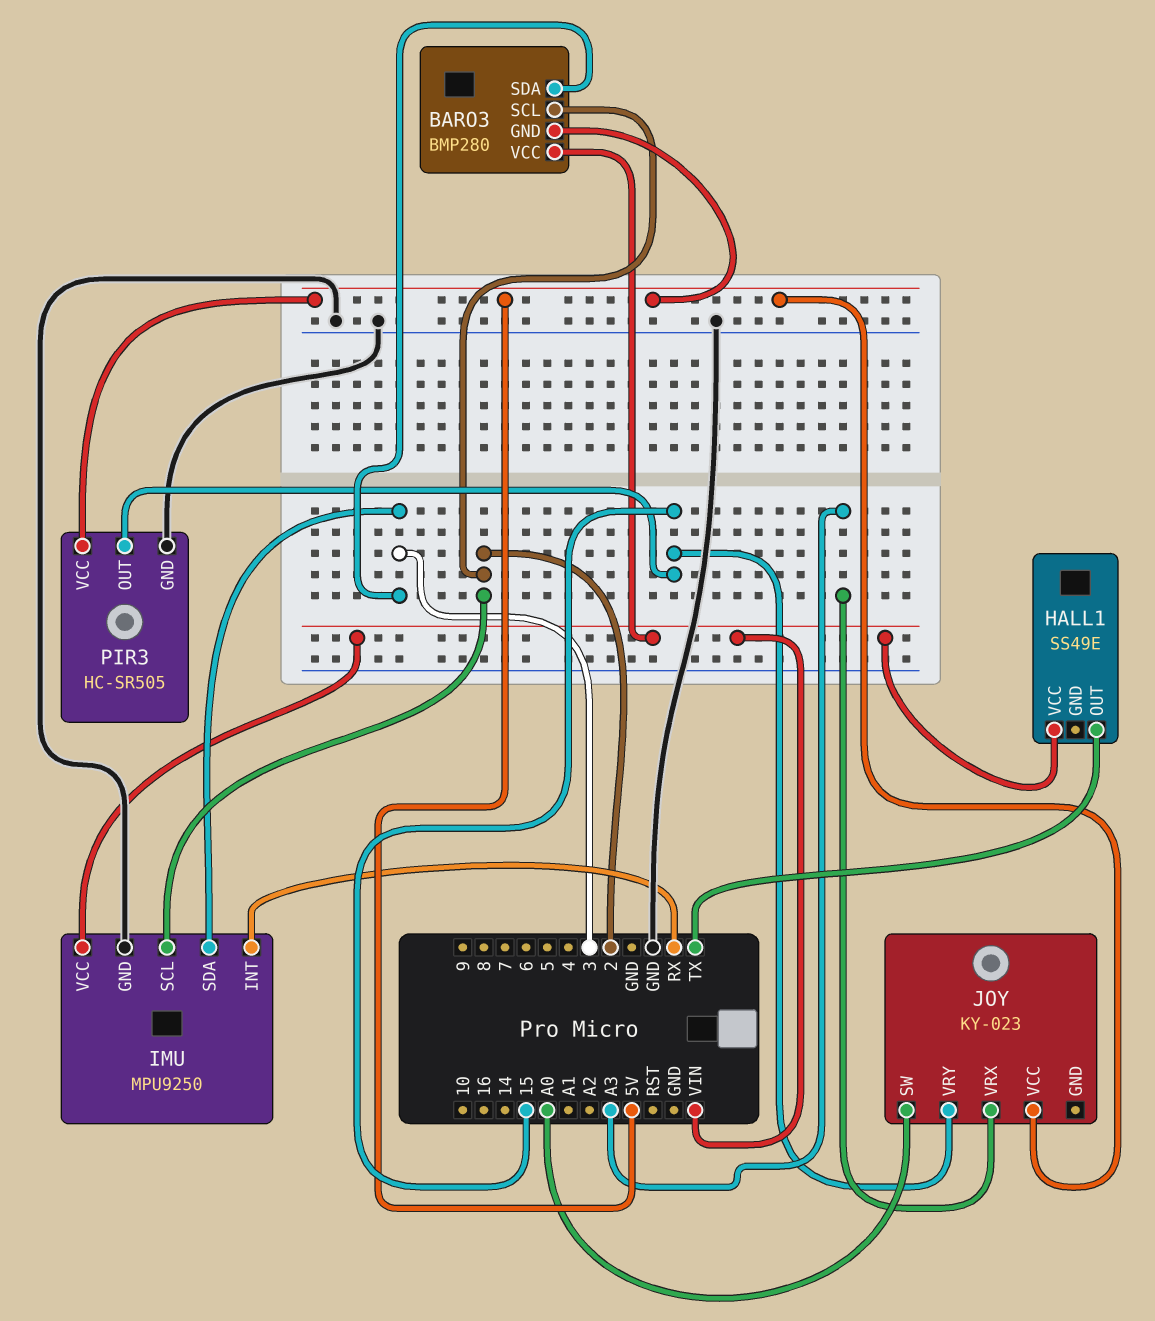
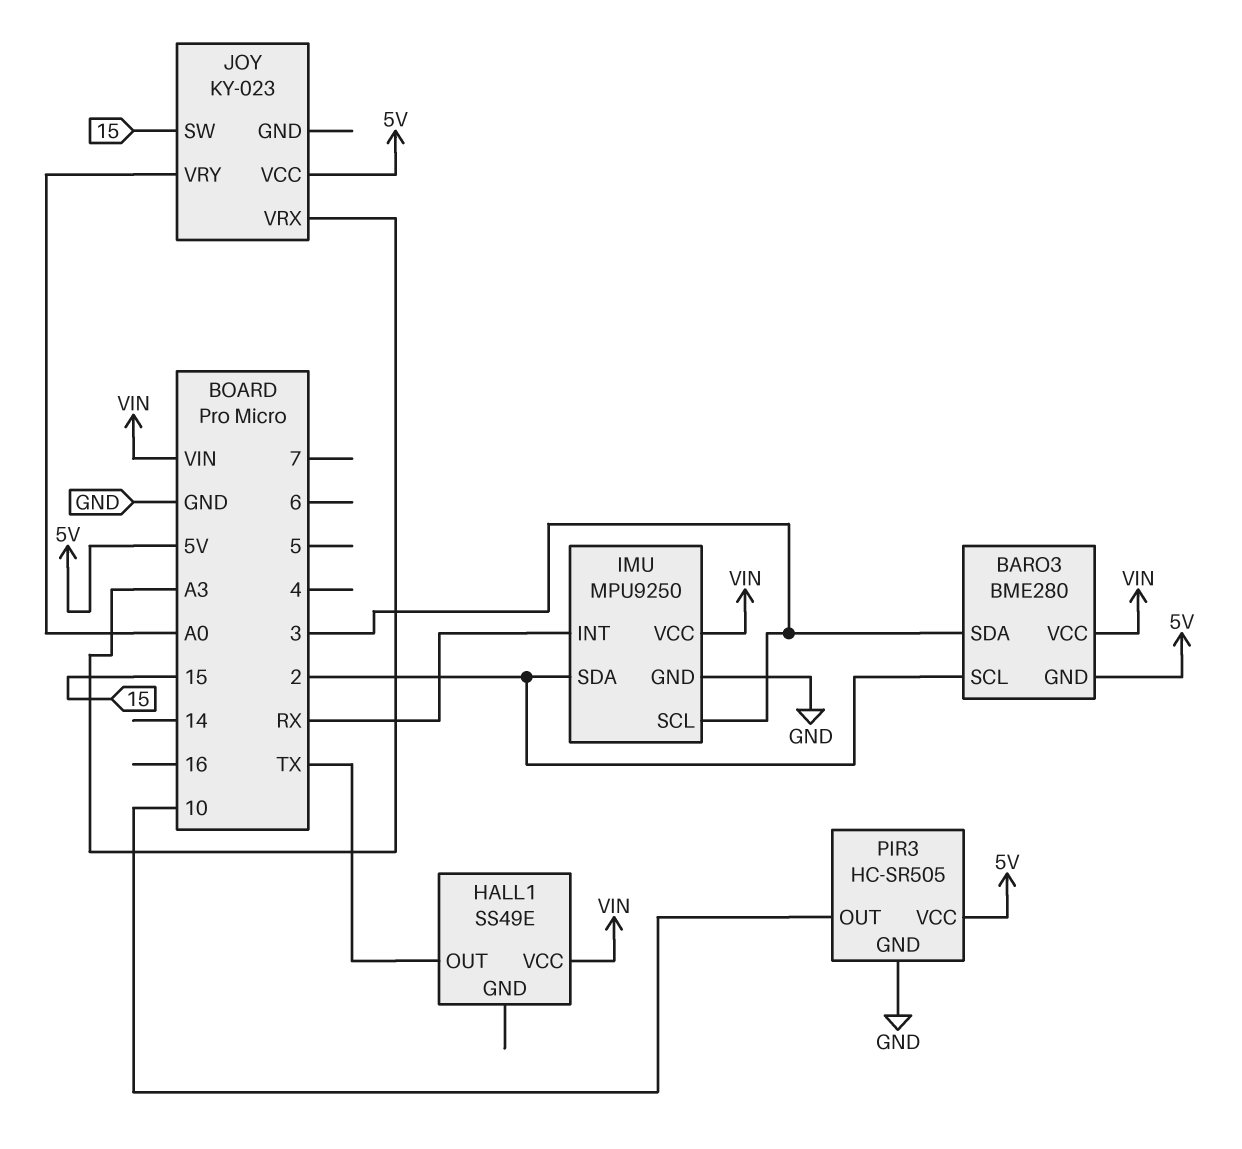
BARO3: BMP280 -> BME280
IMU pin SCL: 2 -> 3
IMU pin SDA: 3 -> 2
JOY pin SW: A0 -> 15
JOY pin VRY: 15 -> A0
PIR3 pin OUT: 15 -> 10

